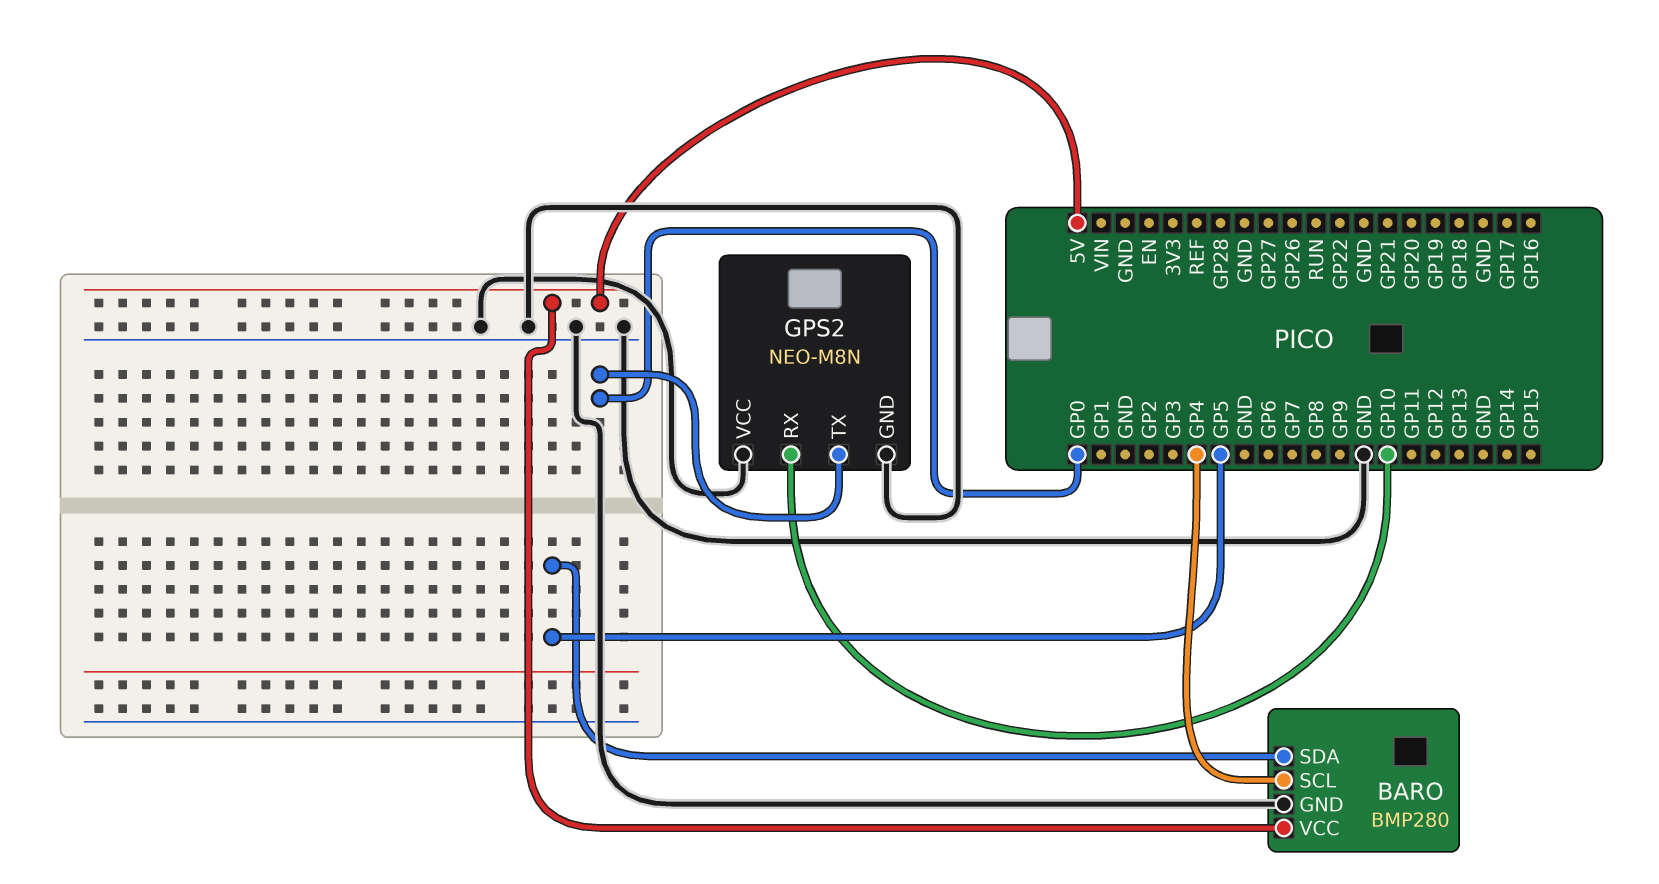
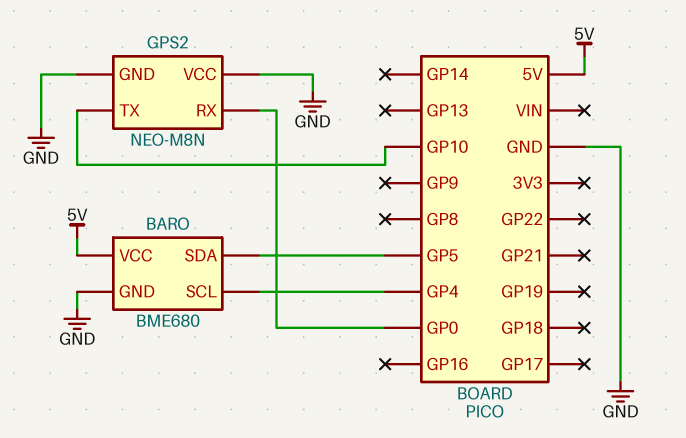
BARO: BMP280 -> BME680
GPS2 pin RX: GP10 -> GP0
GPS2 pin TX: GP0 -> GP10

